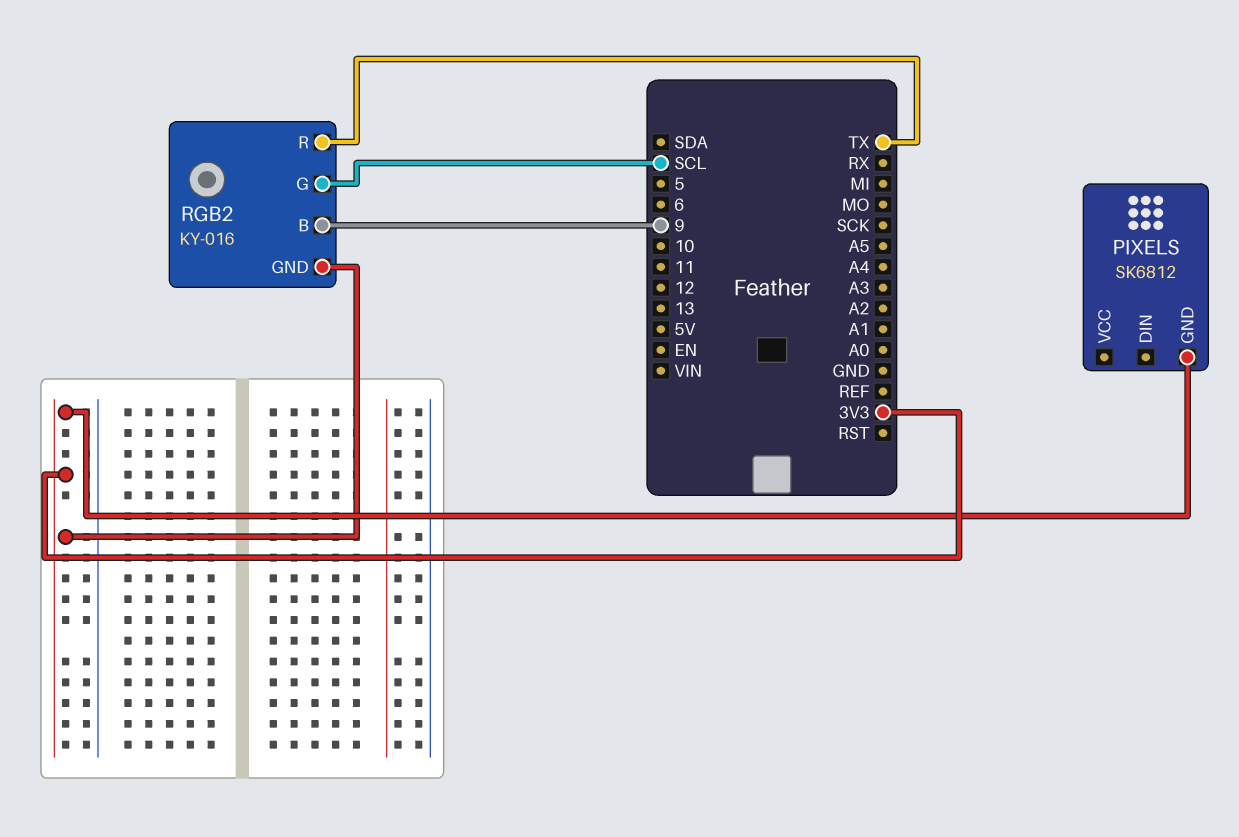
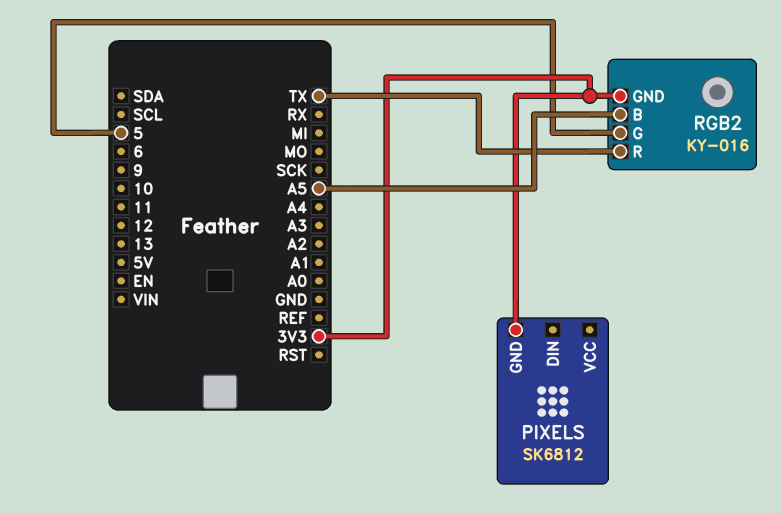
RGB2 pin B: 9 -> A5
RGB2 pin G: SCL -> 5

